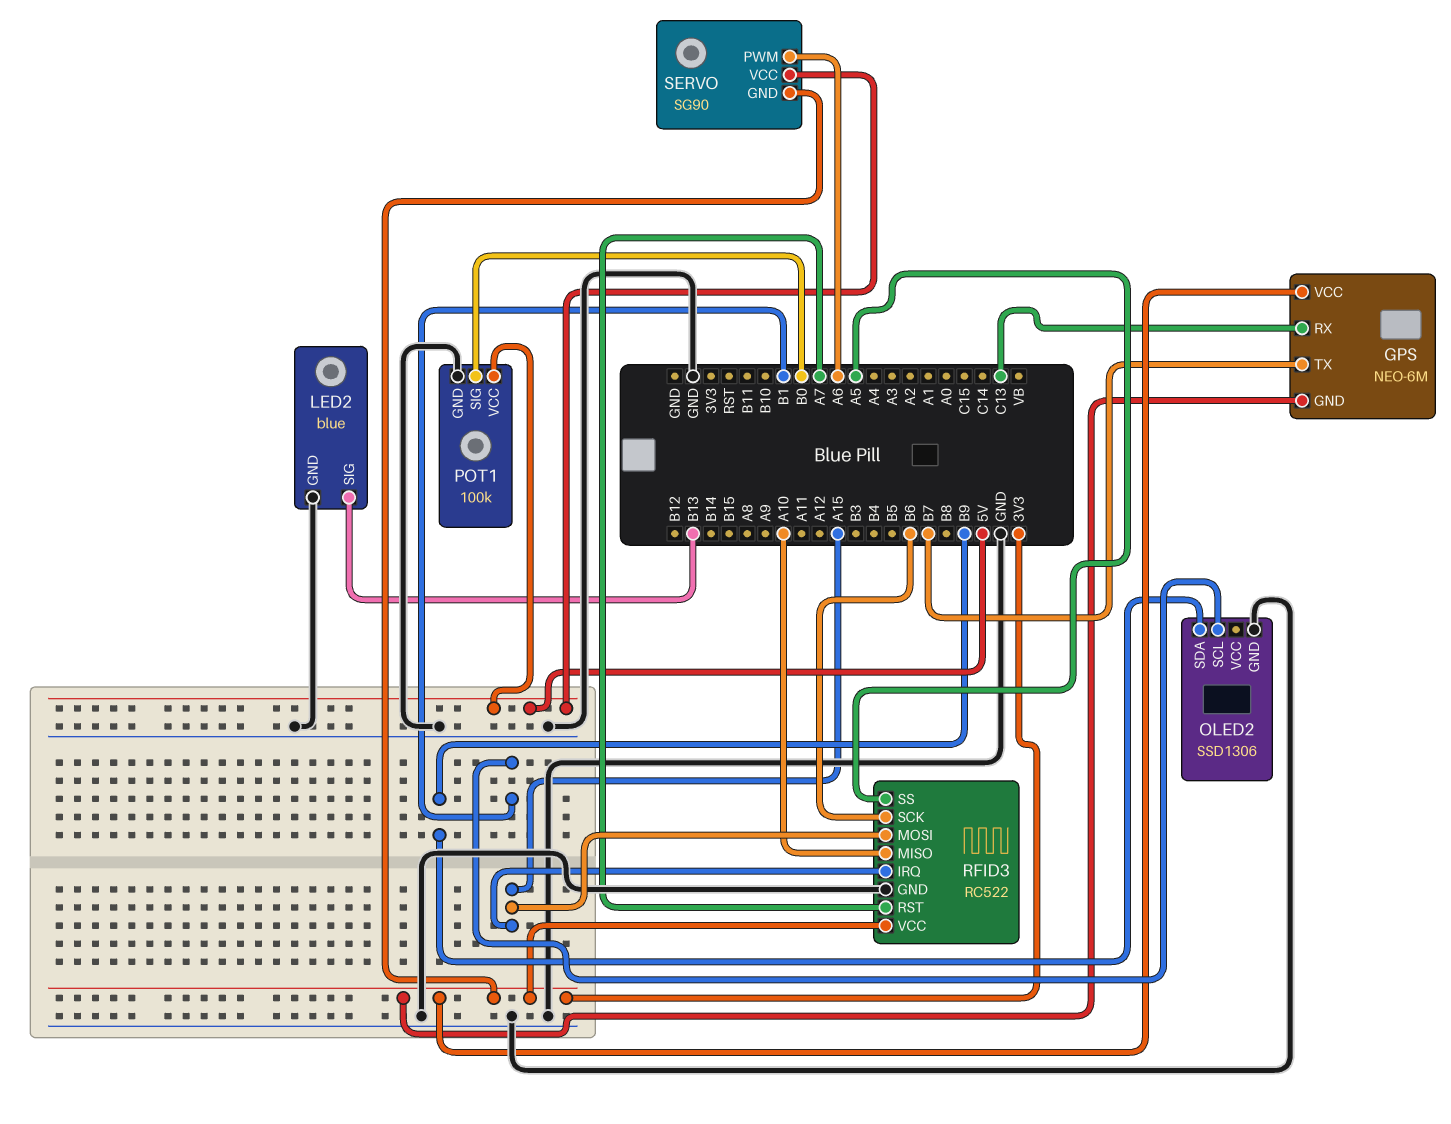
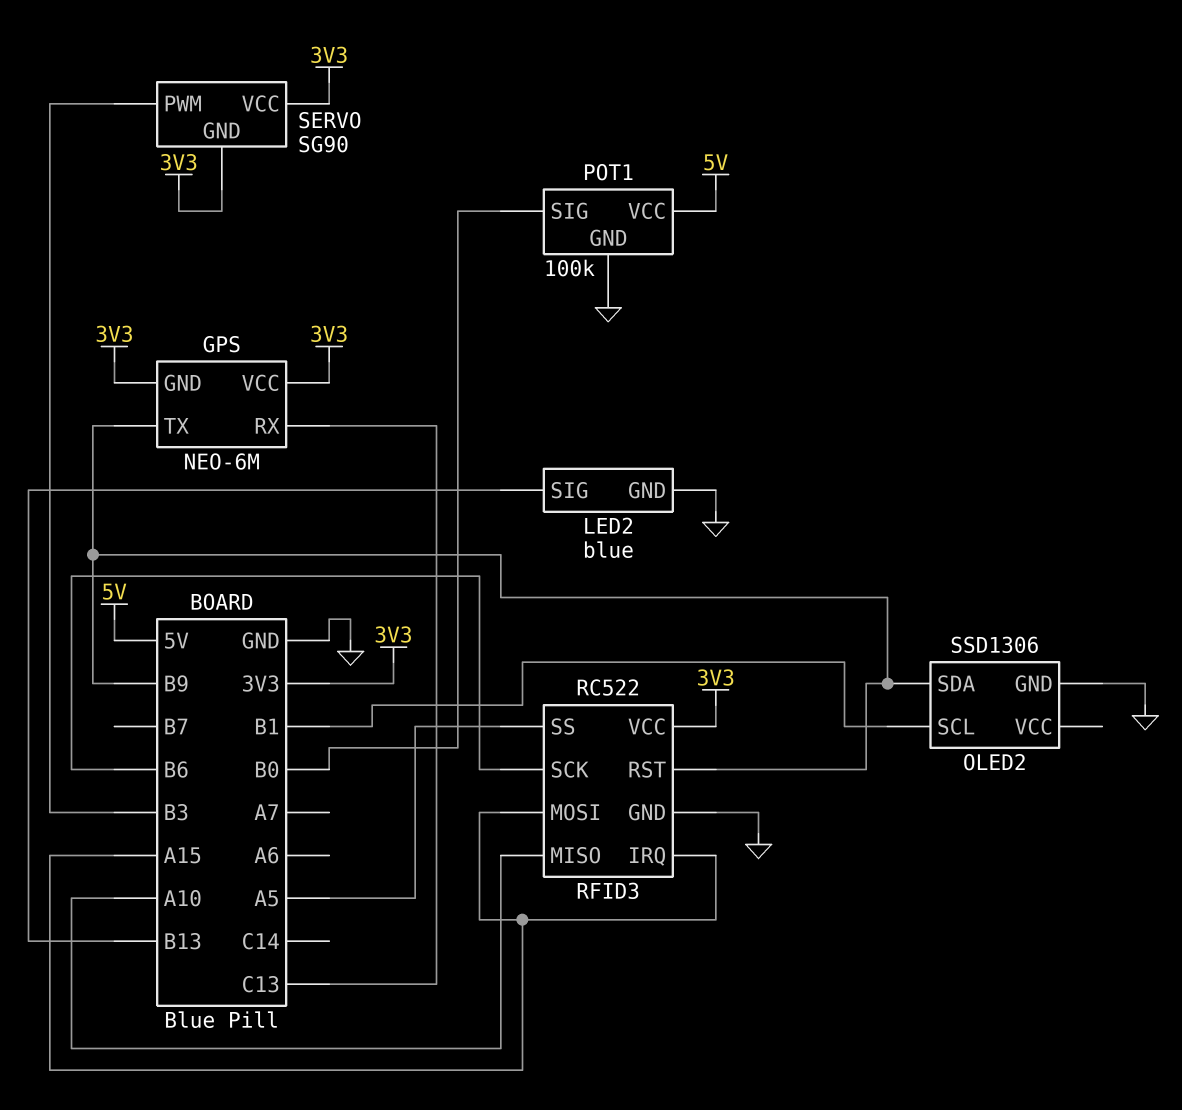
GPS pin TX: B7 -> B9
RFID3 pin RST: A7 -> B9
SERVO pin PWM: A6 -> B3
SERVO pin VCC: 5V -> 3V3

